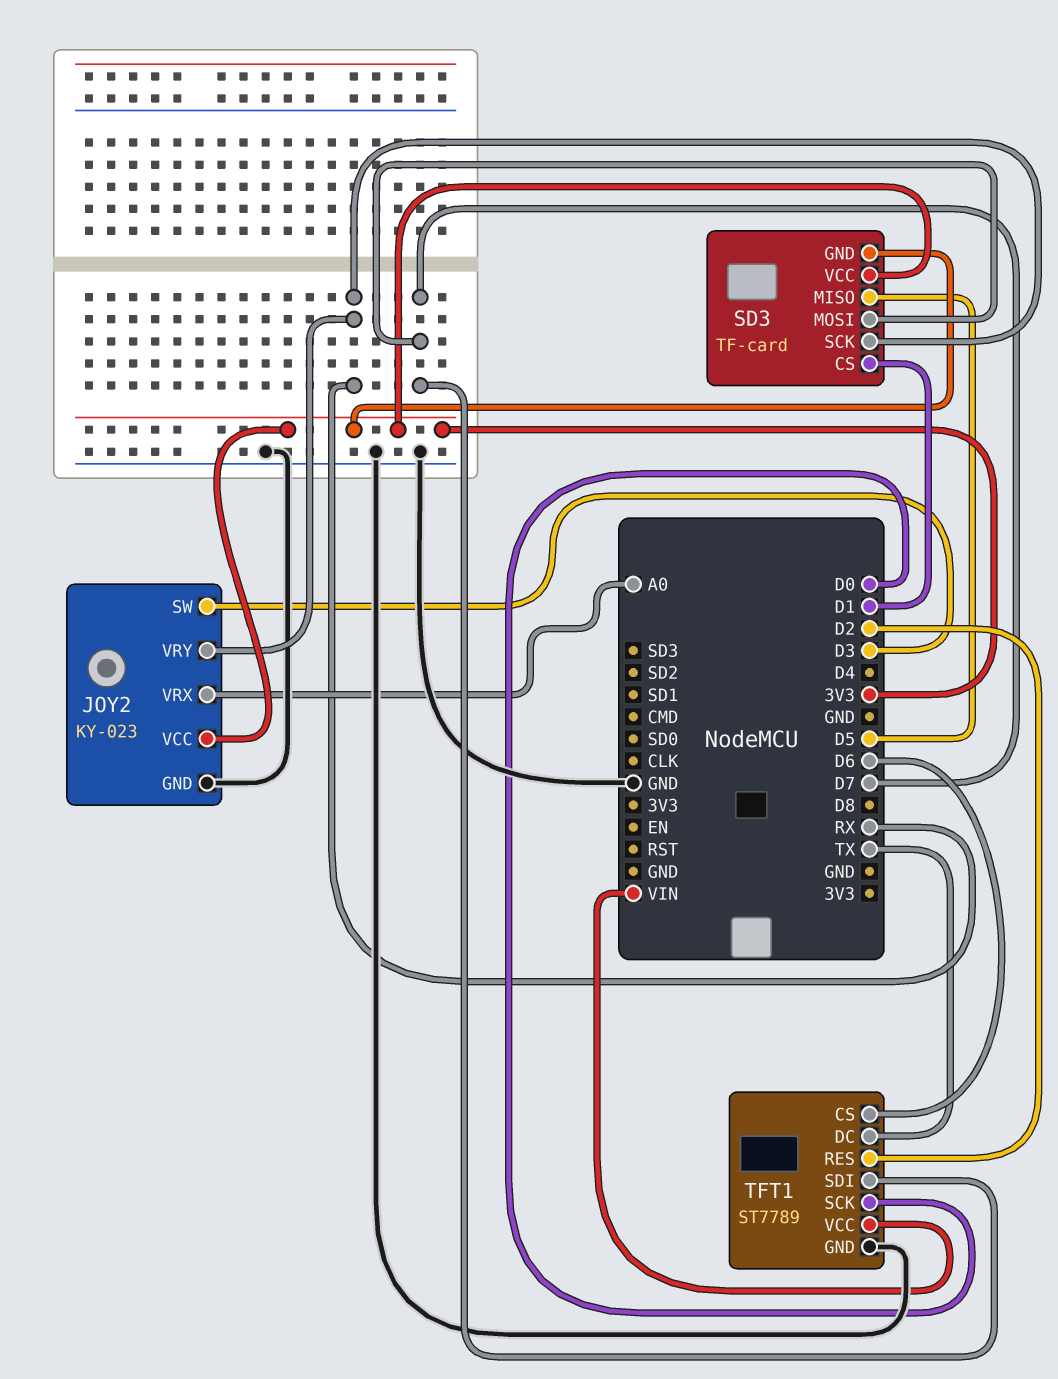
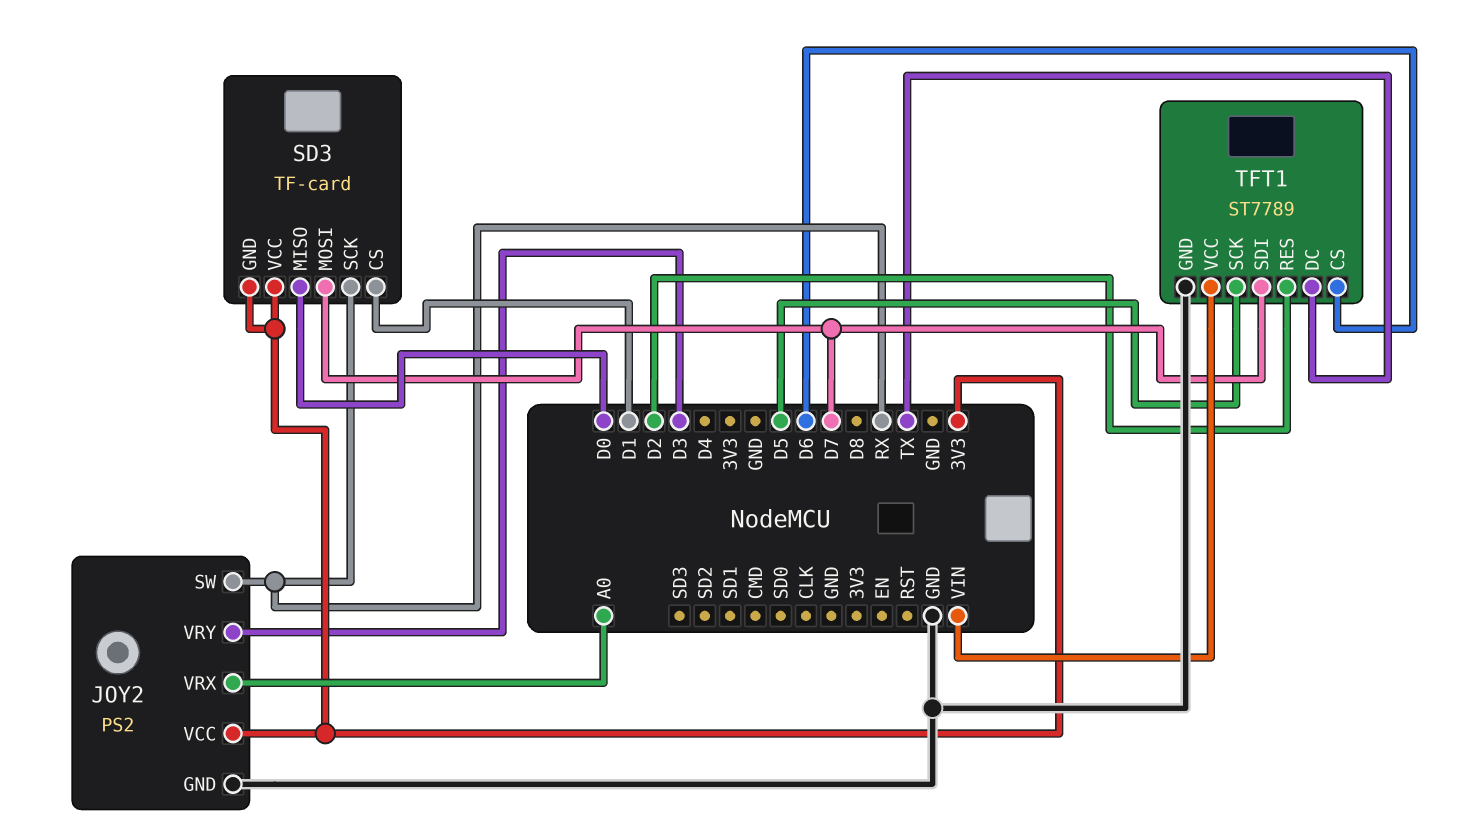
JOY2: KY-023 -> PS2
JOY2 pin SW: D3 -> RX
JOY2 pin VRY: RX -> D3
SD3 pin MISO: D5 -> D0
TFT1 pin SCK: D0 -> D5

